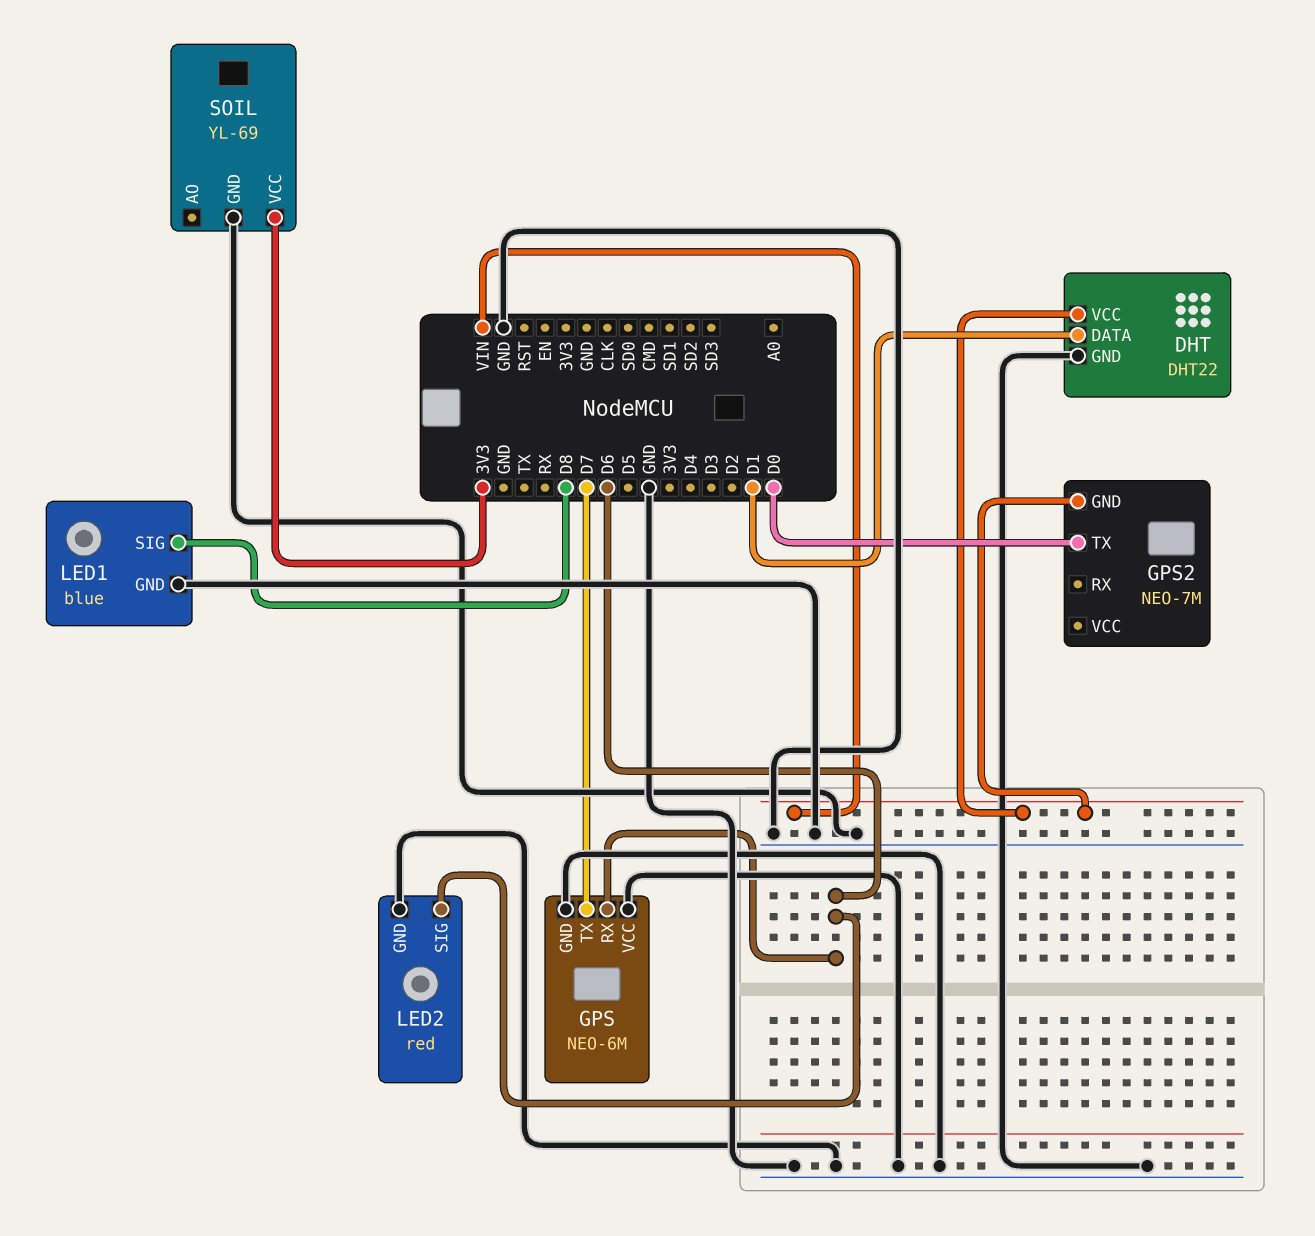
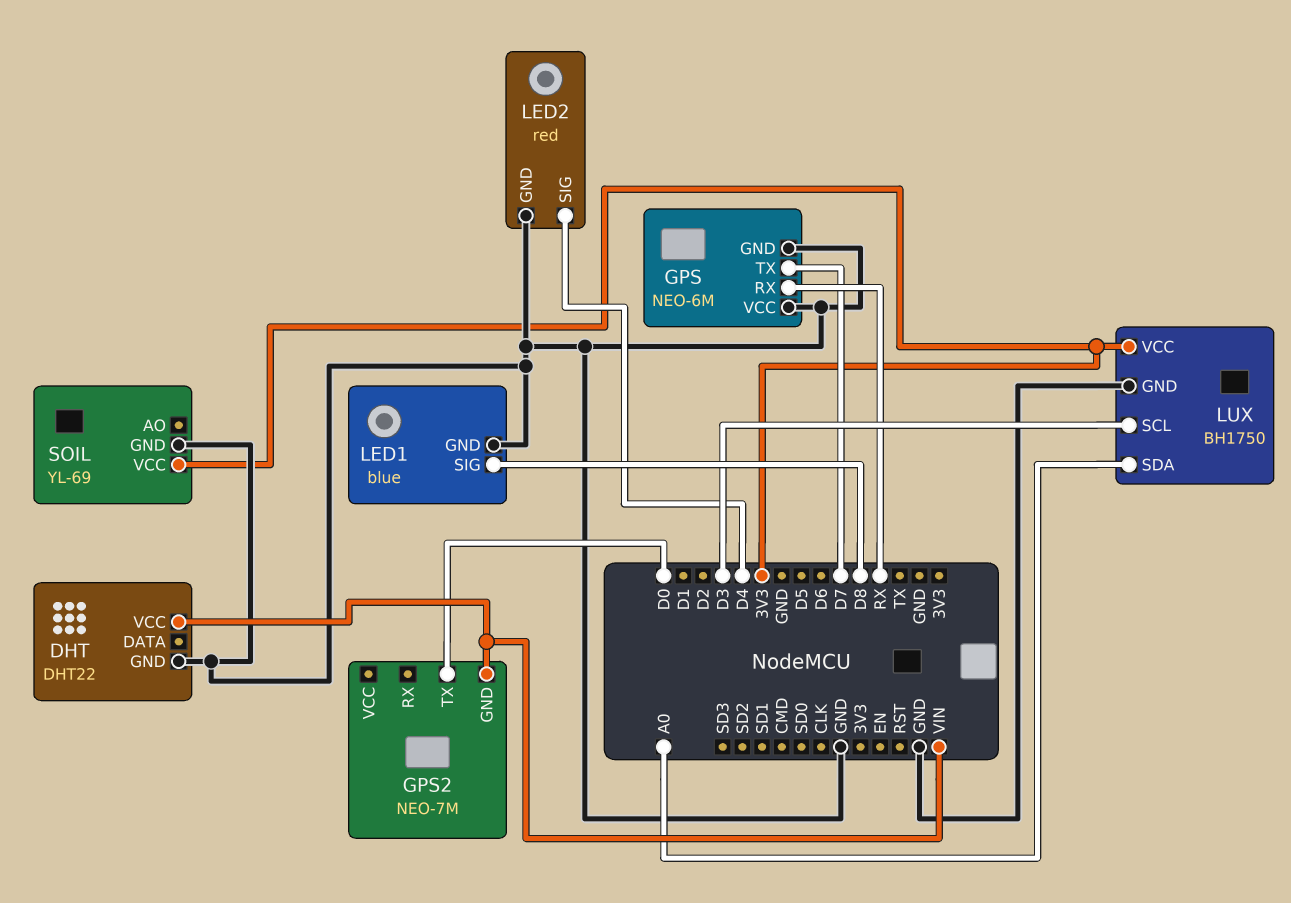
DHT pin DATA: D1 -> none
GPS pin RX: D6 -> RX
LED2 pin SIG: D6 -> D4
LUX: none -> BH1750
LUX pin GND: none -> GND
LUX pin SCL: none -> D3
LUX pin SDA: none -> A0
LUX pin VCC: none -> 3V3

